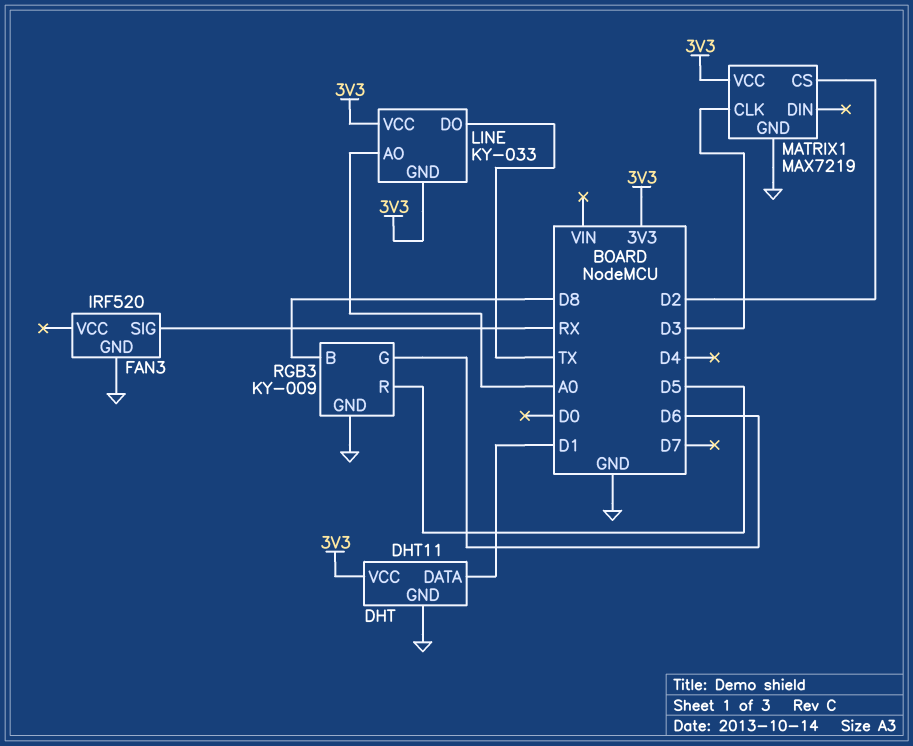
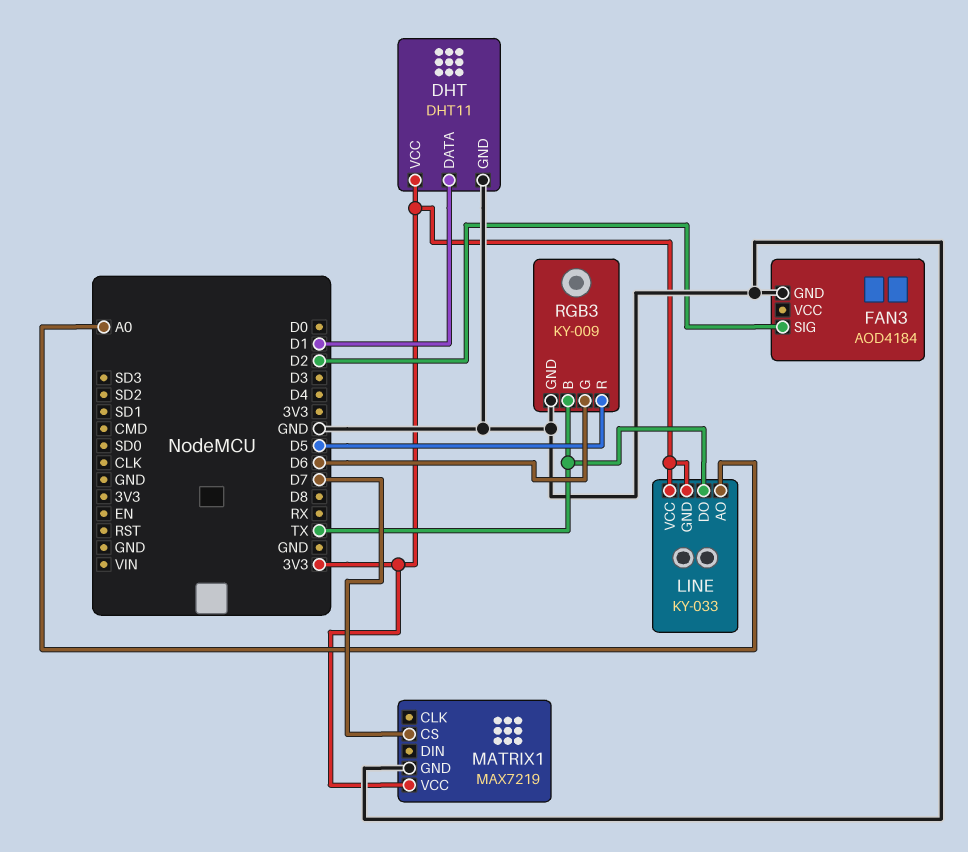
FAN3: IRF520 -> AOD4184
FAN3 pin SIG: RX -> D2
MATRIX1 pin CLK: D3 -> none
MATRIX1 pin CS: D2 -> D7
RGB3 pin B: D8 -> TX

